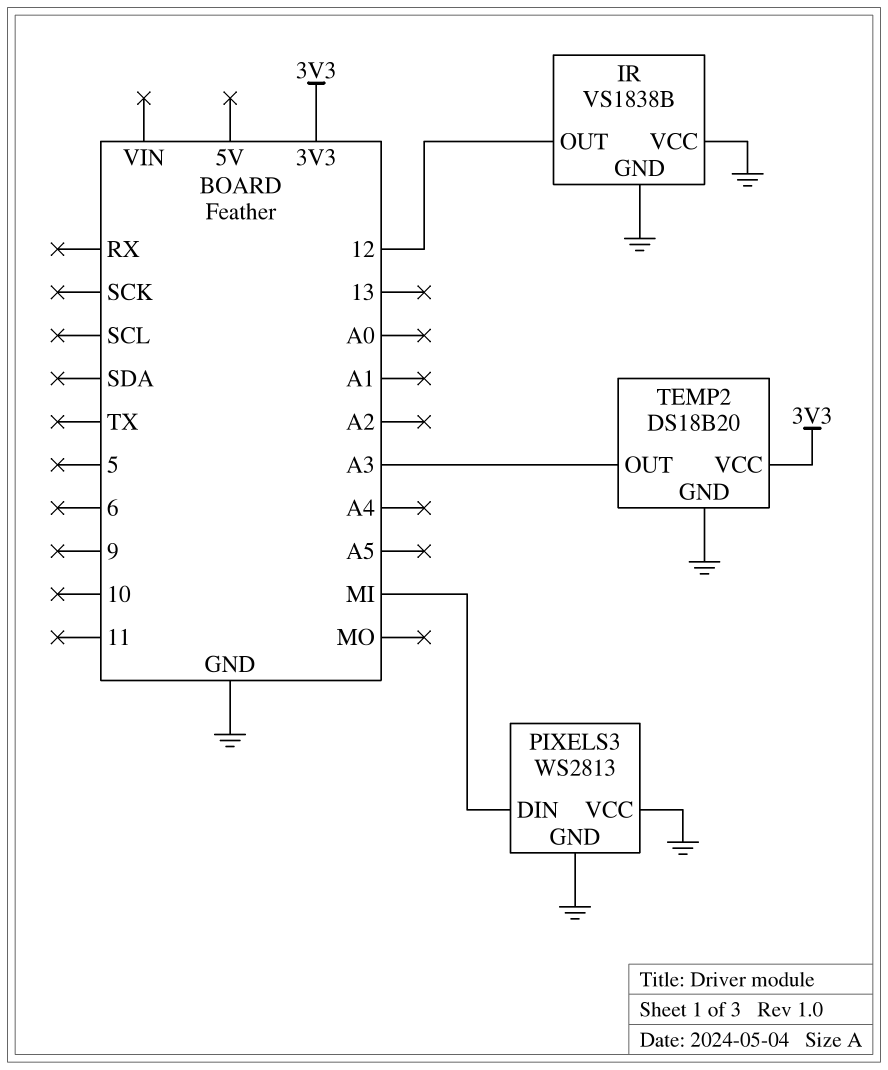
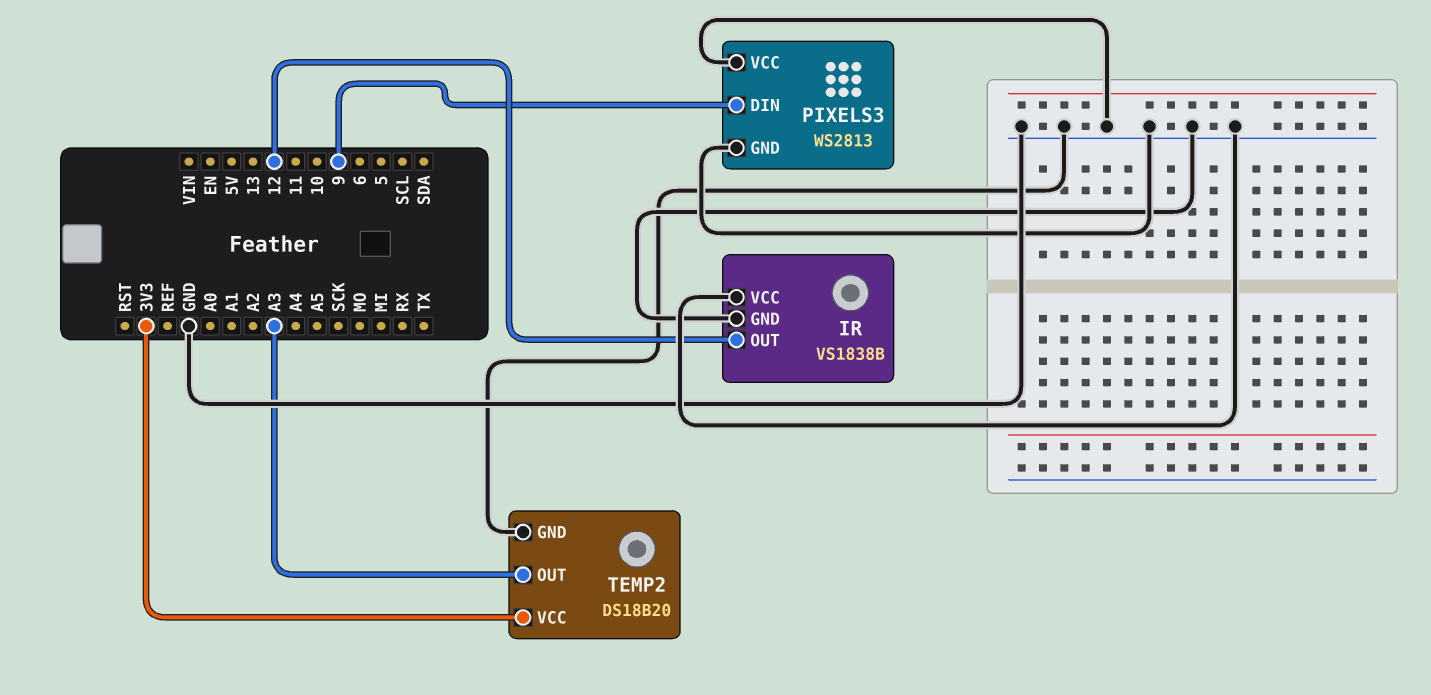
PIXELS3 pin DIN: MI -> 9

